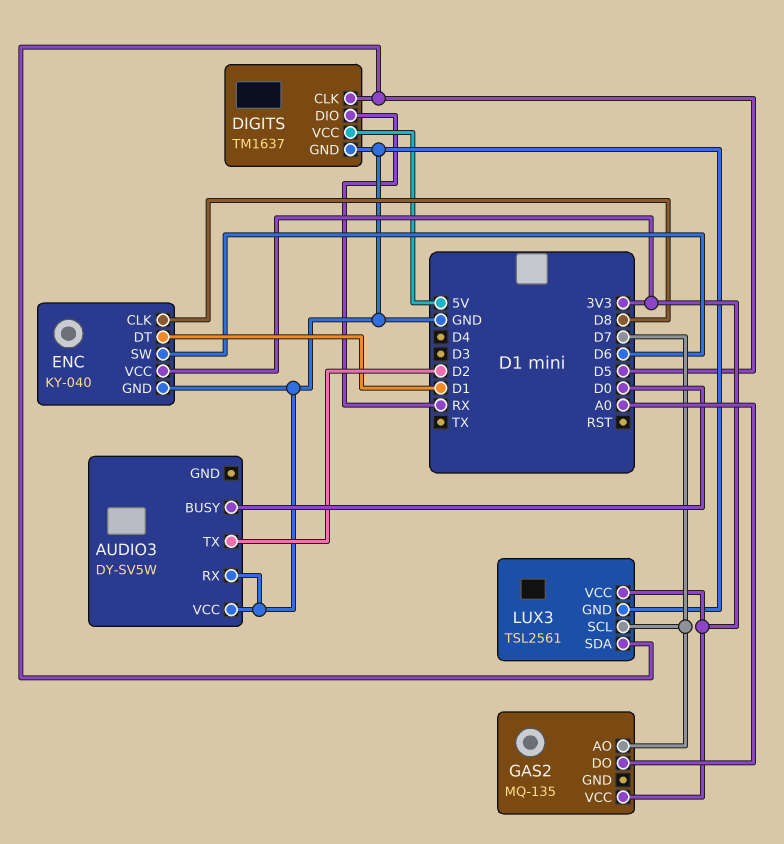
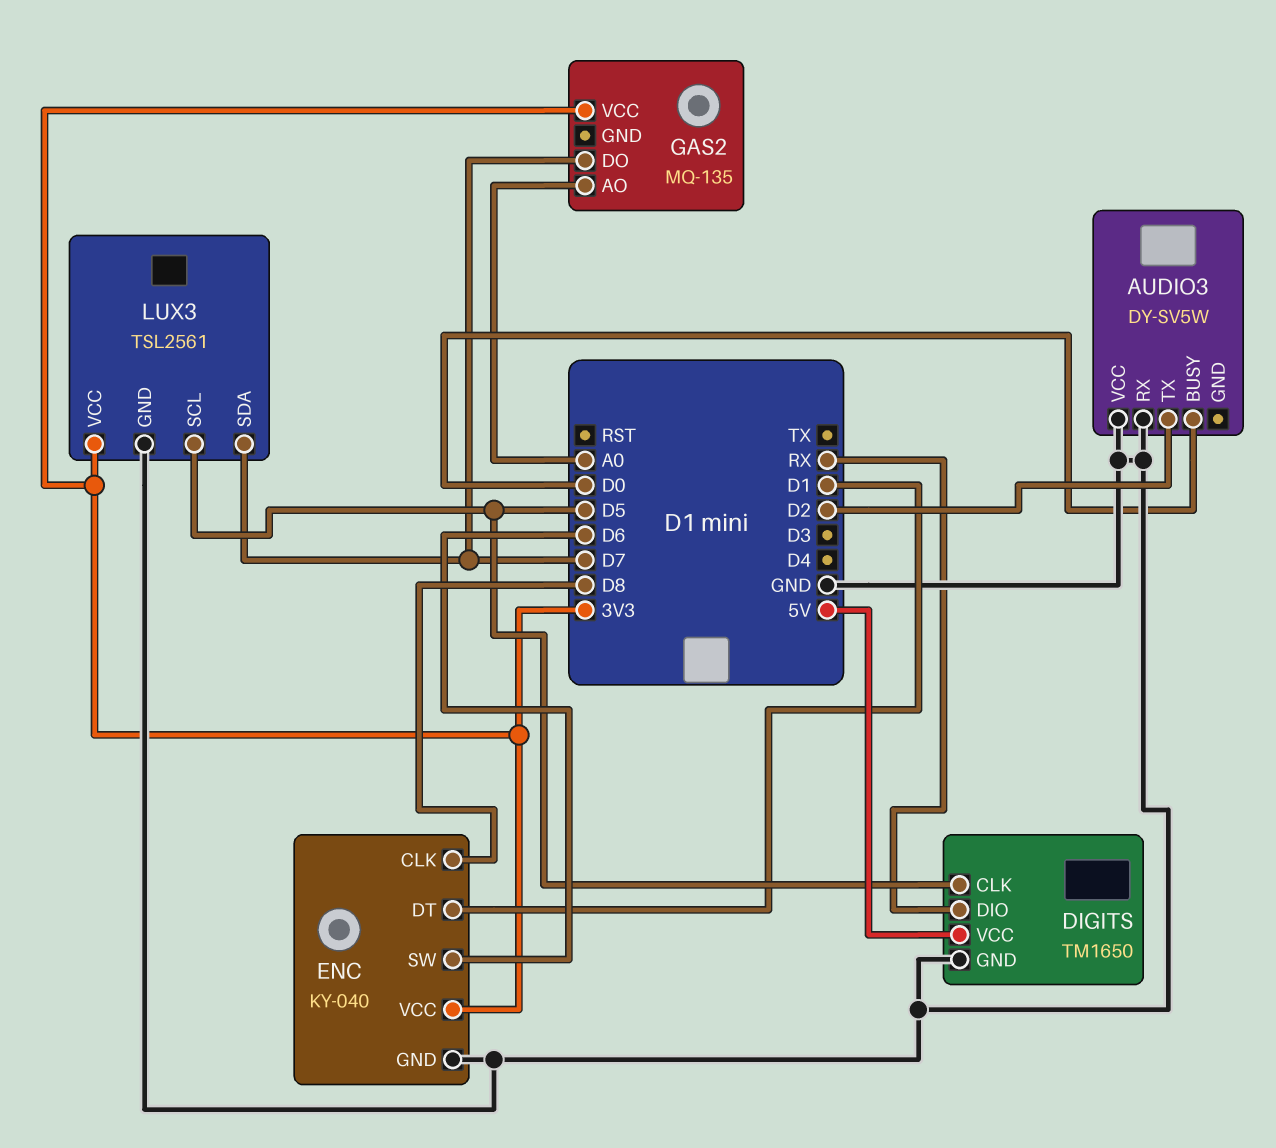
DIGITS: TM1637 -> TM1650
GAS2 pin AO: D7 -> A0
GAS2 pin DO: A0 -> D7
LUX3 pin SCL: D7 -> D5
LUX3 pin SDA: D5 -> D7

